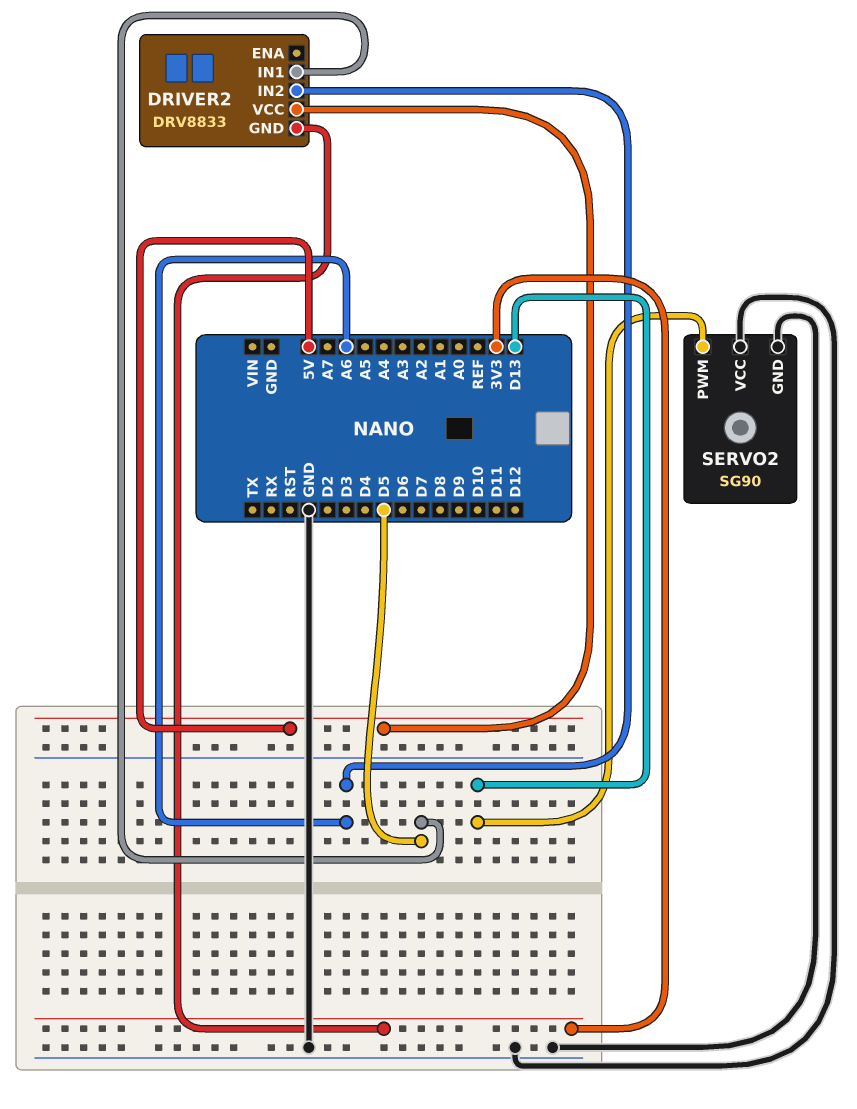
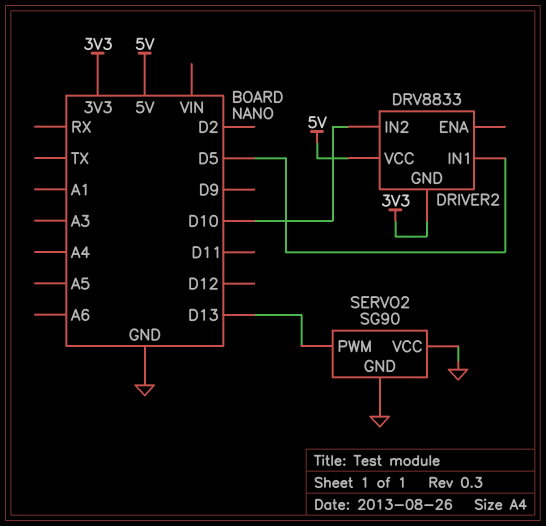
DRIVER2 pin IN2: A6 -> D10

